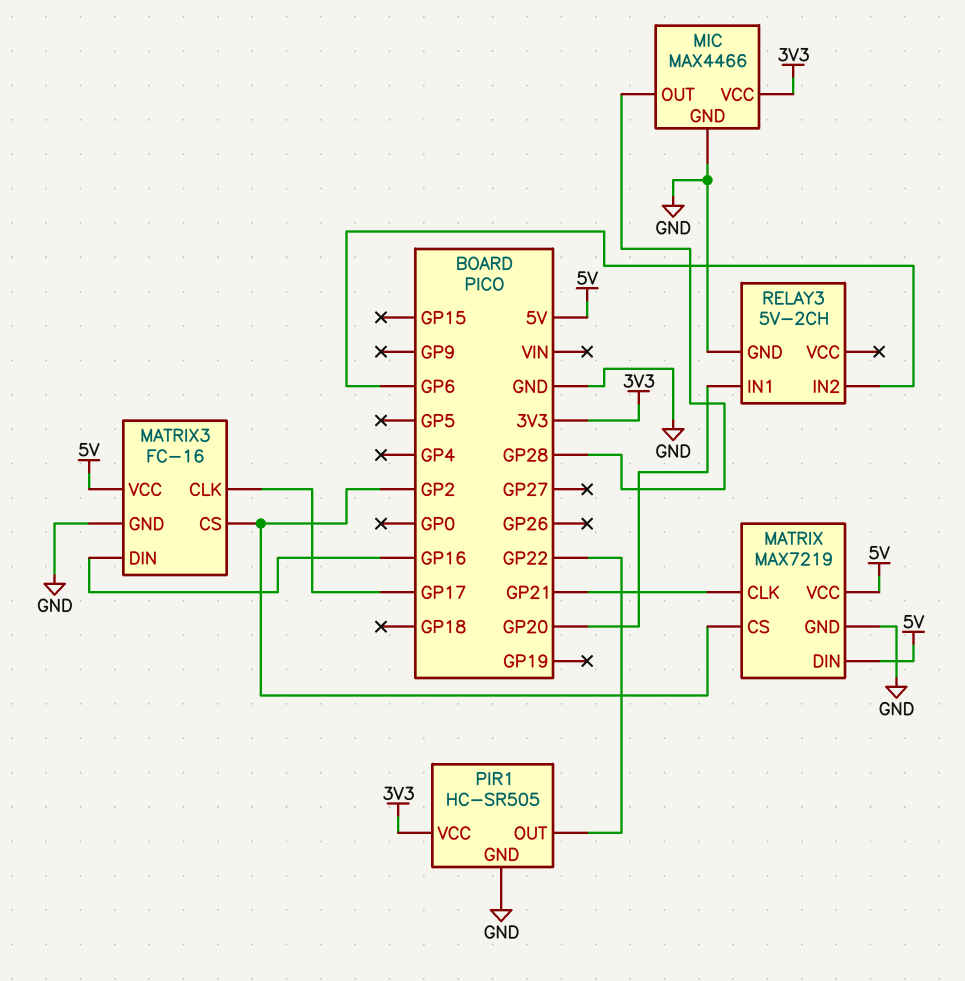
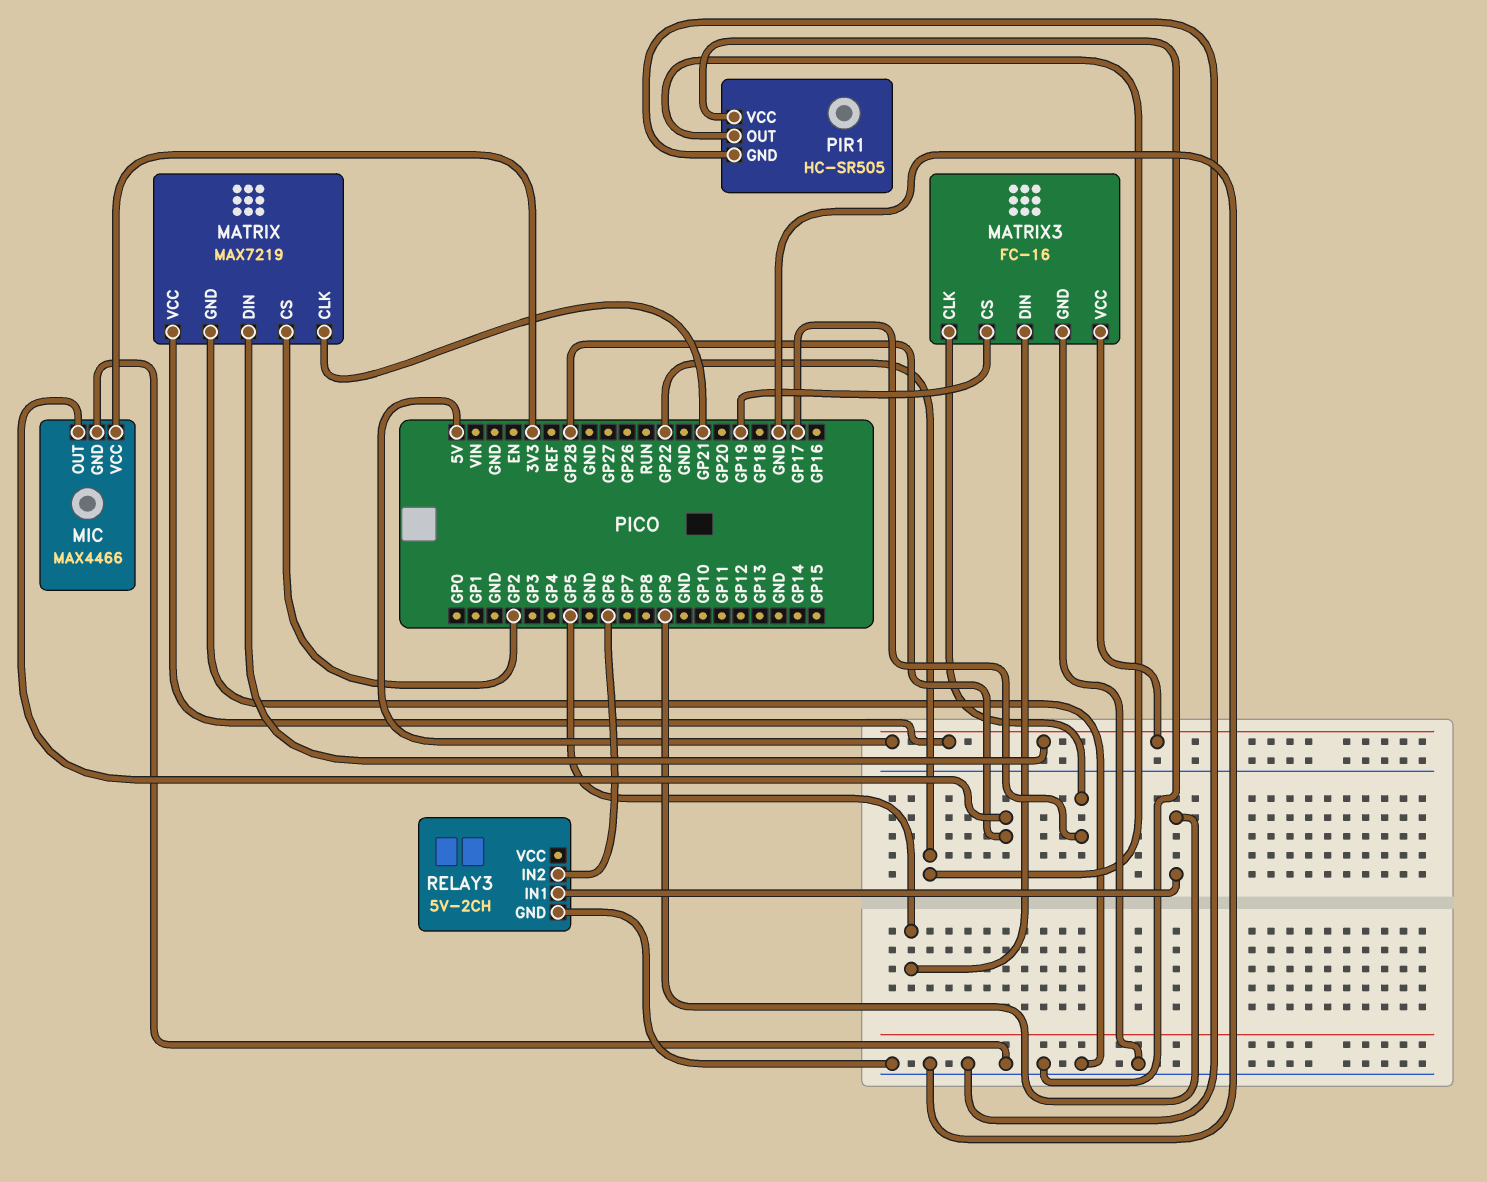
MATRIX3 pin CS: GP2 -> GP19
MATRIX3 pin DIN: GP16 -> GP5
PIR1 pin VCC: 3V3 -> GND
RELAY3 pin IN1: GP20 -> GP9

